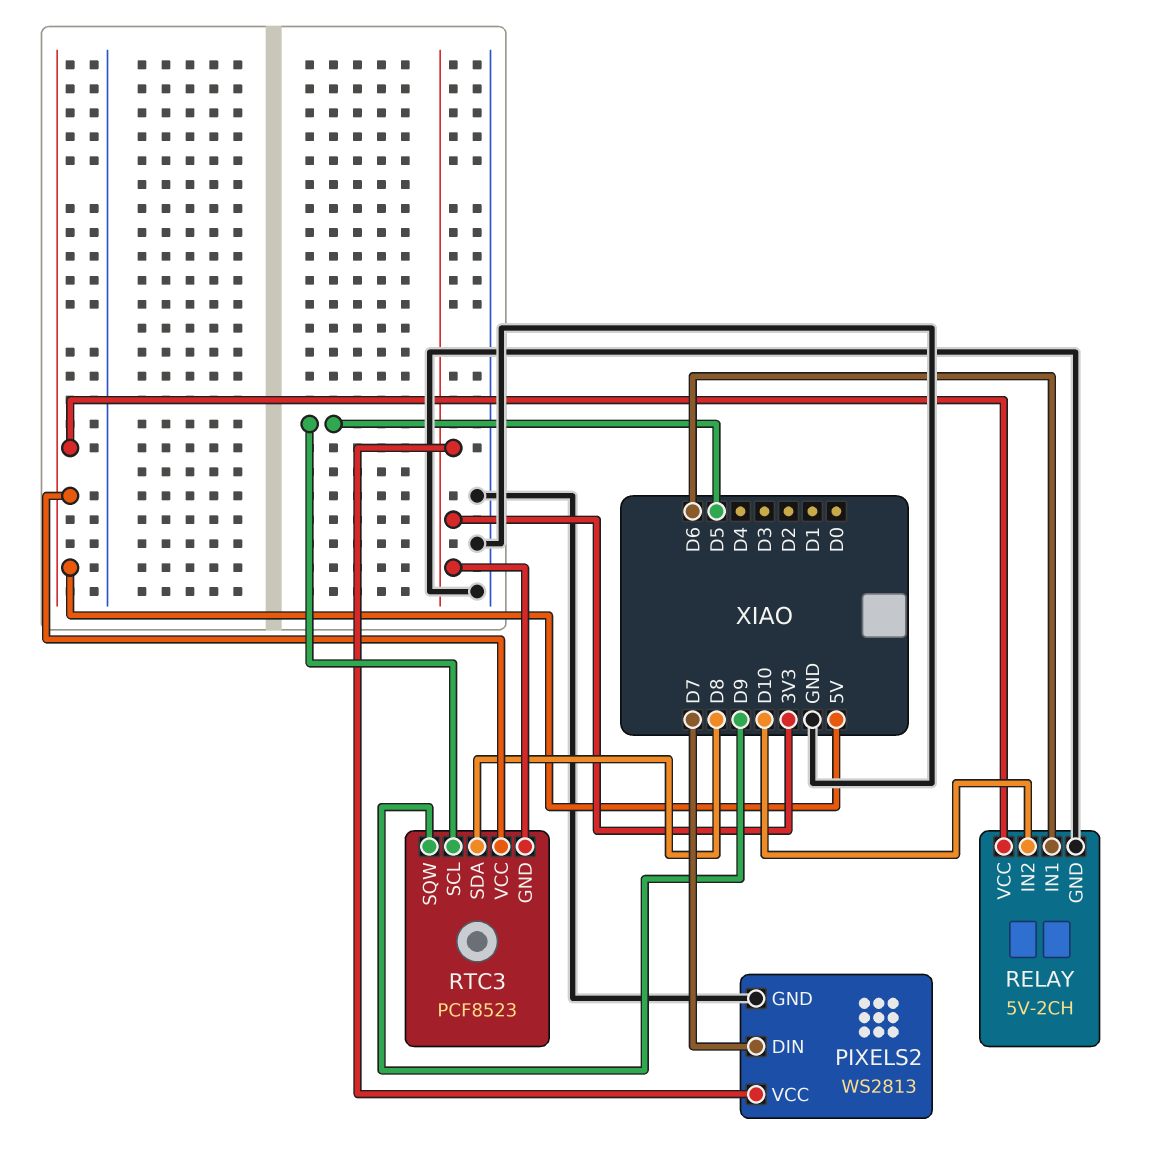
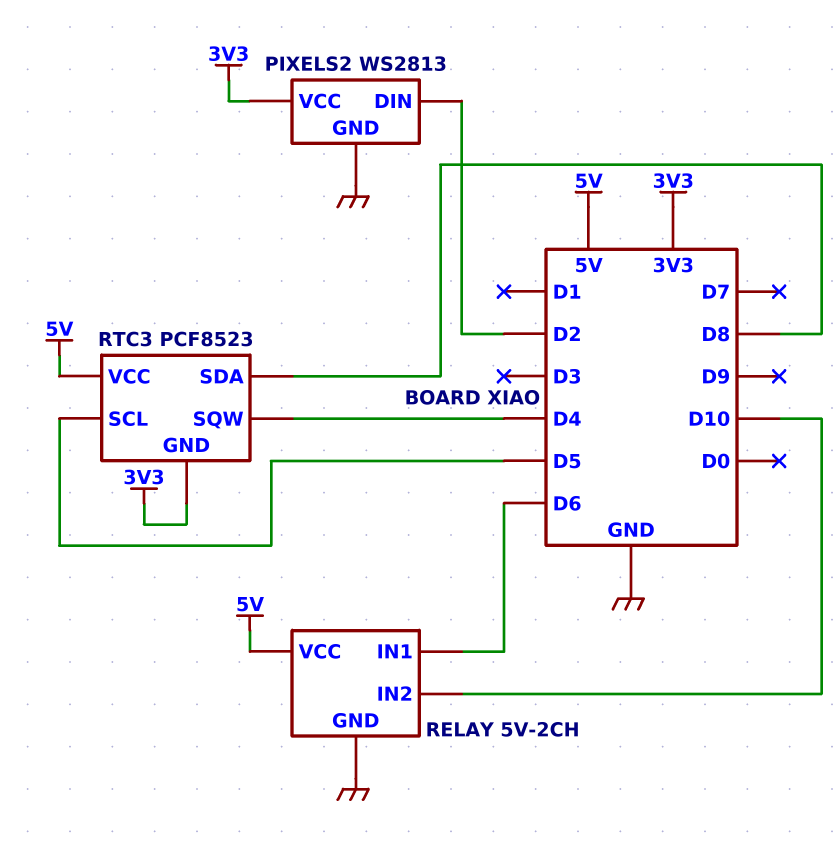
PIXELS2 pin DIN: D7 -> D2
RTC3 pin SQW: D9 -> D4

